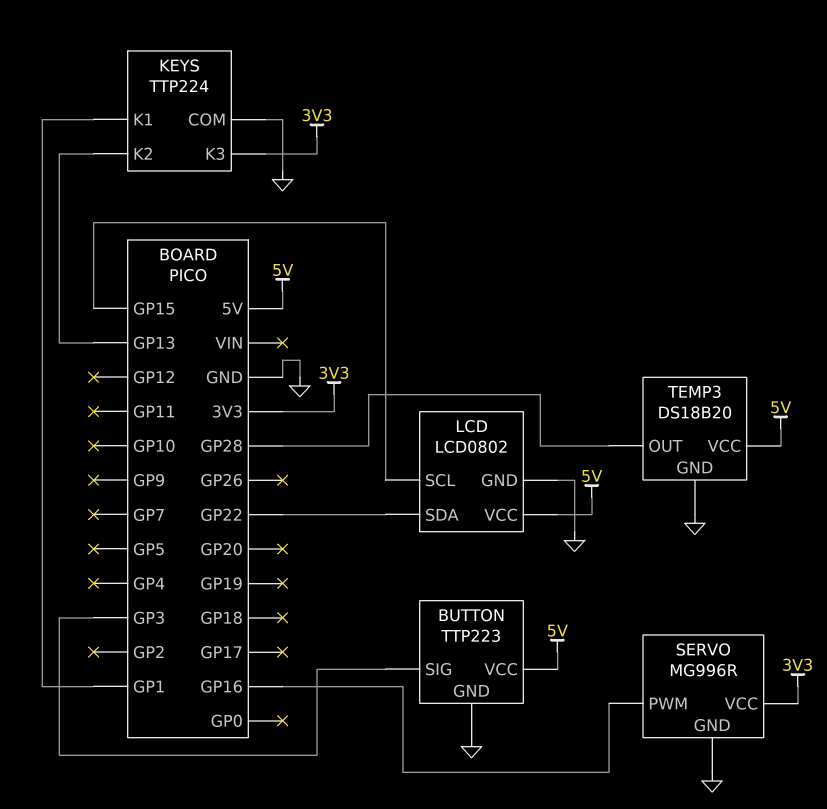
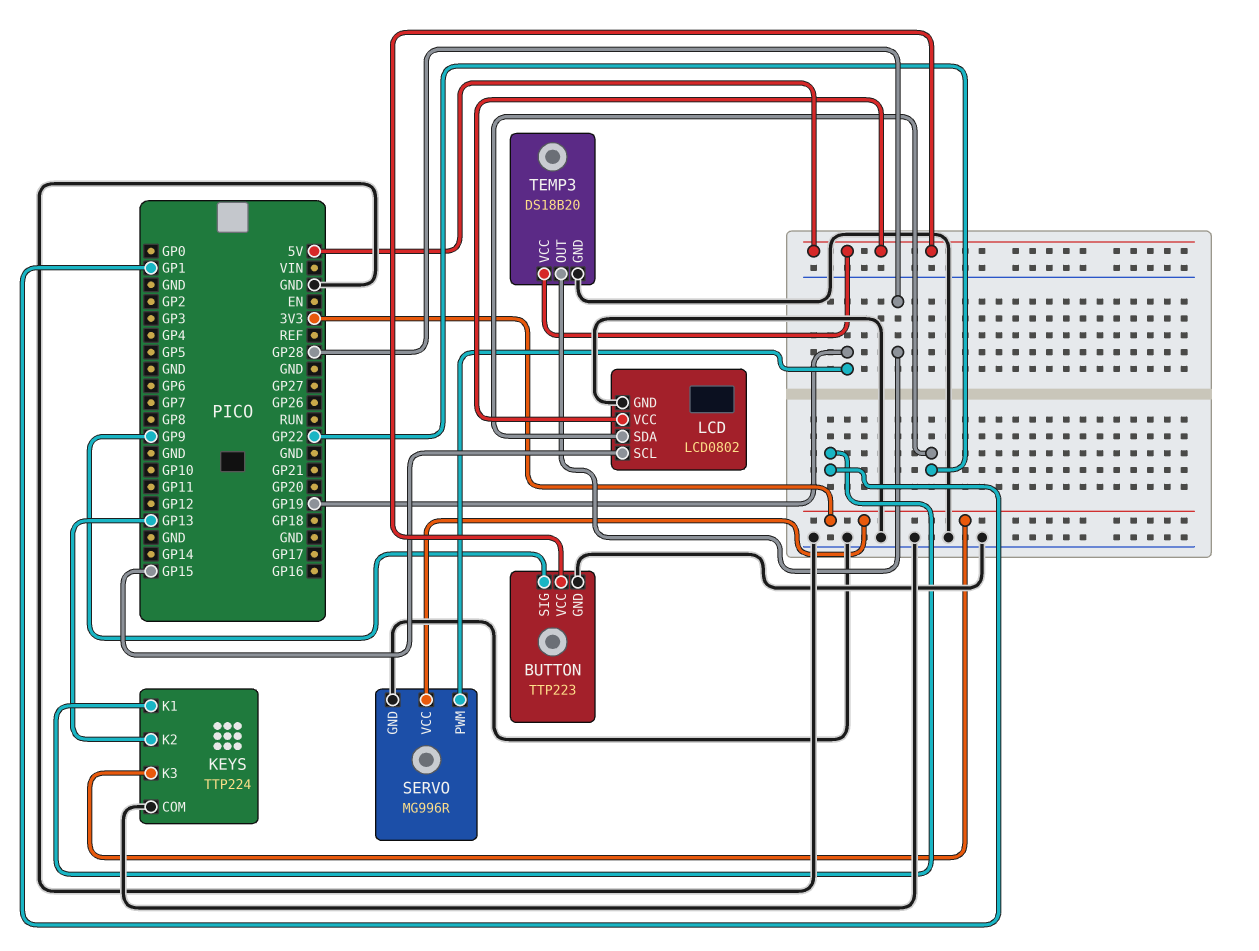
BUTTON pin SIG: GP3 -> GP9
SERVO pin PWM: GP16 -> GP19

